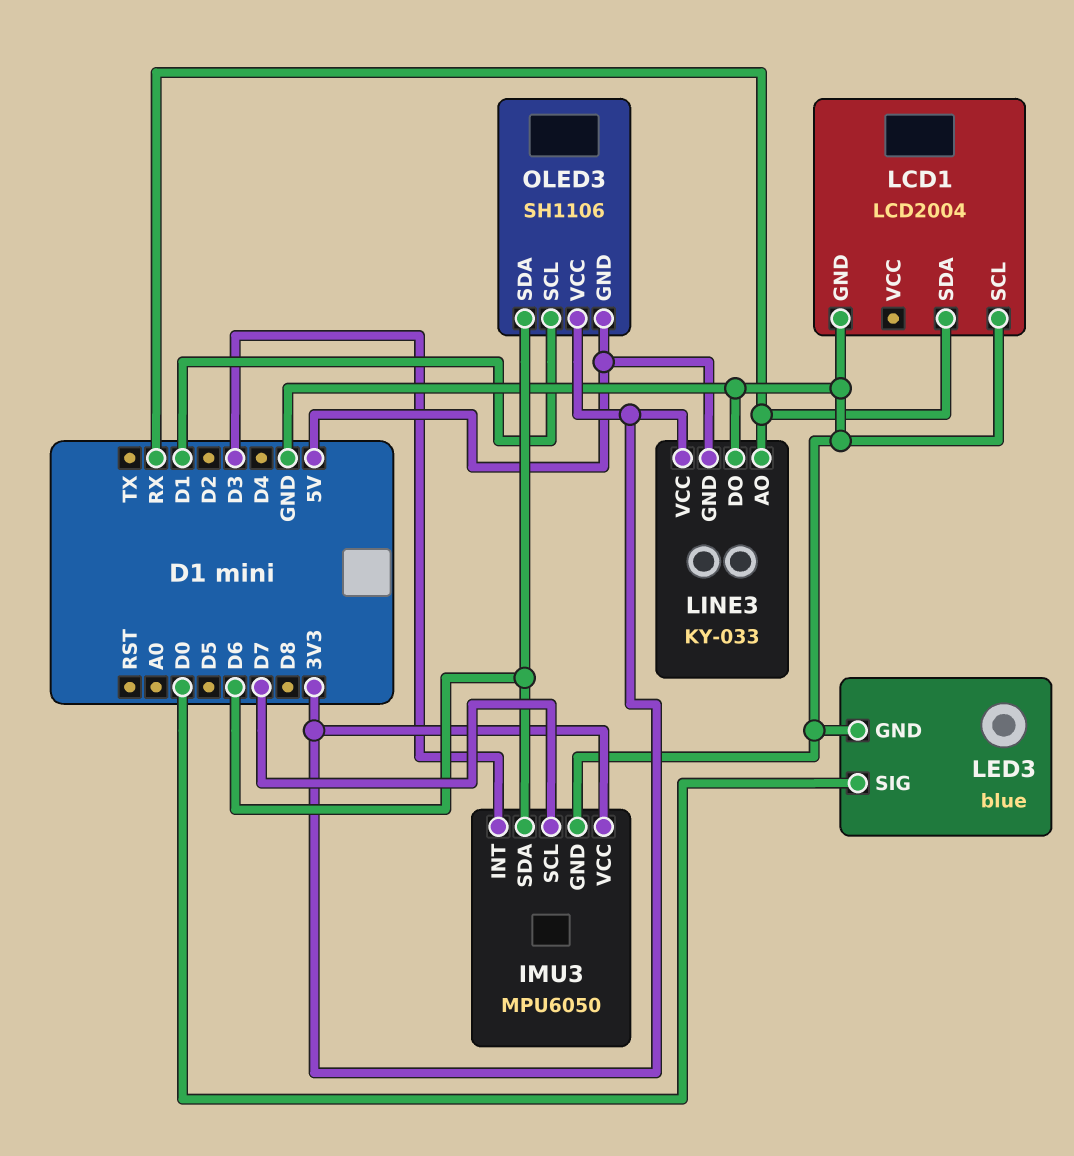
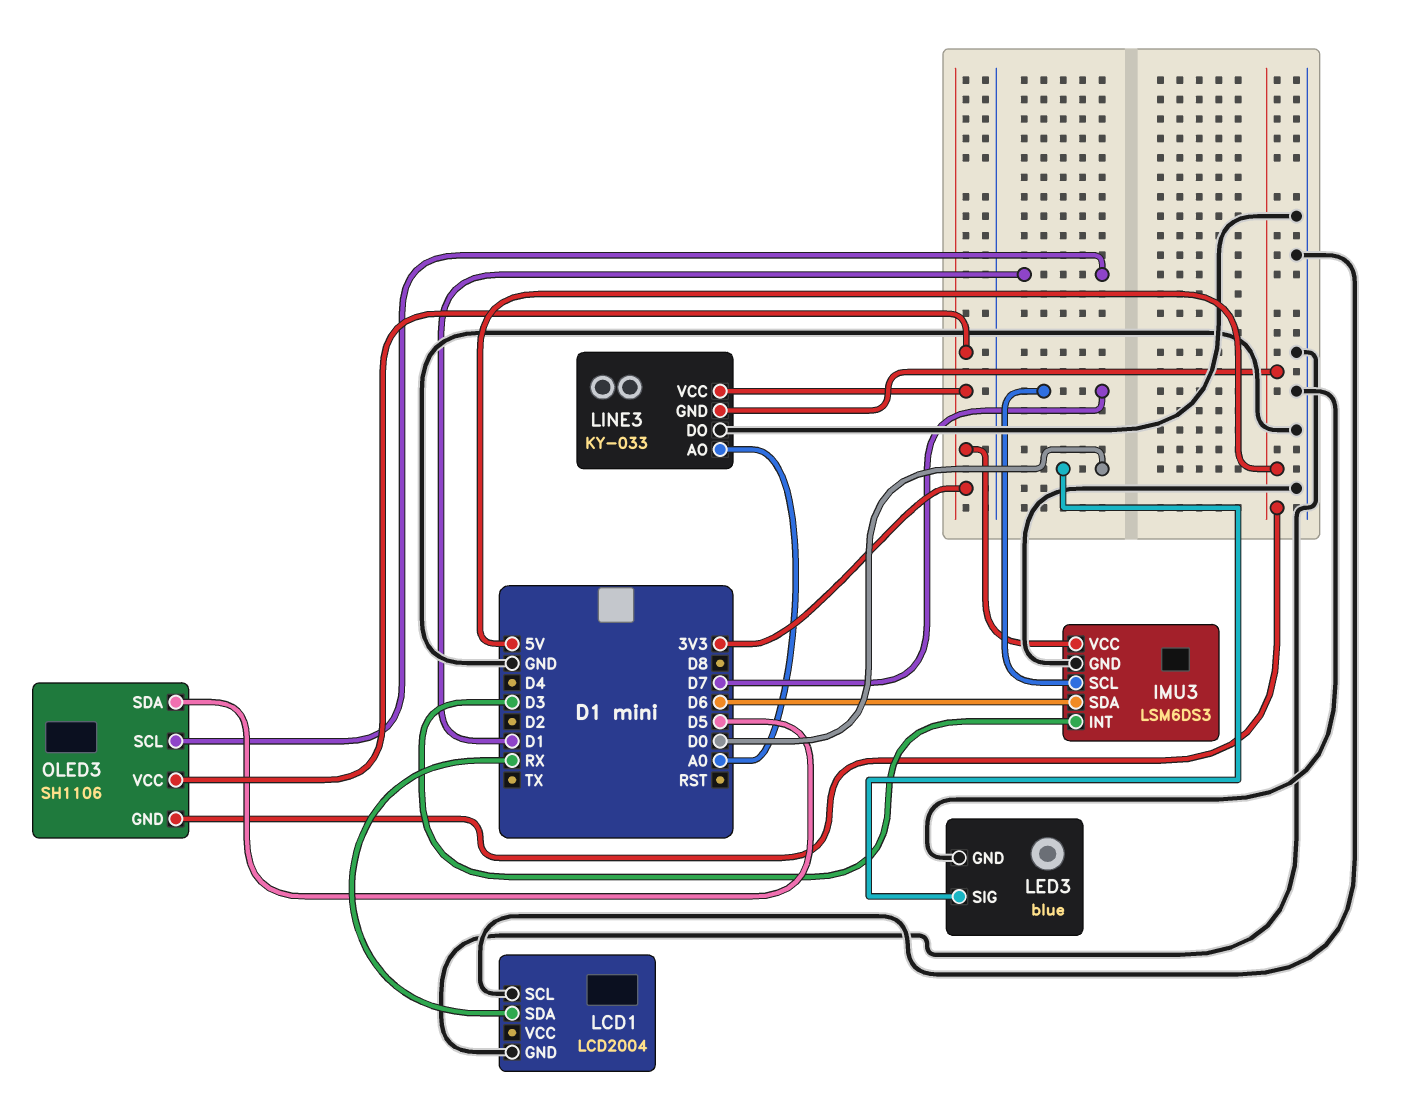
IMU3: MPU6050 -> LSM6DS3
LINE3 pin AO: RX -> A0
OLED3 pin SDA: D6 -> D5

